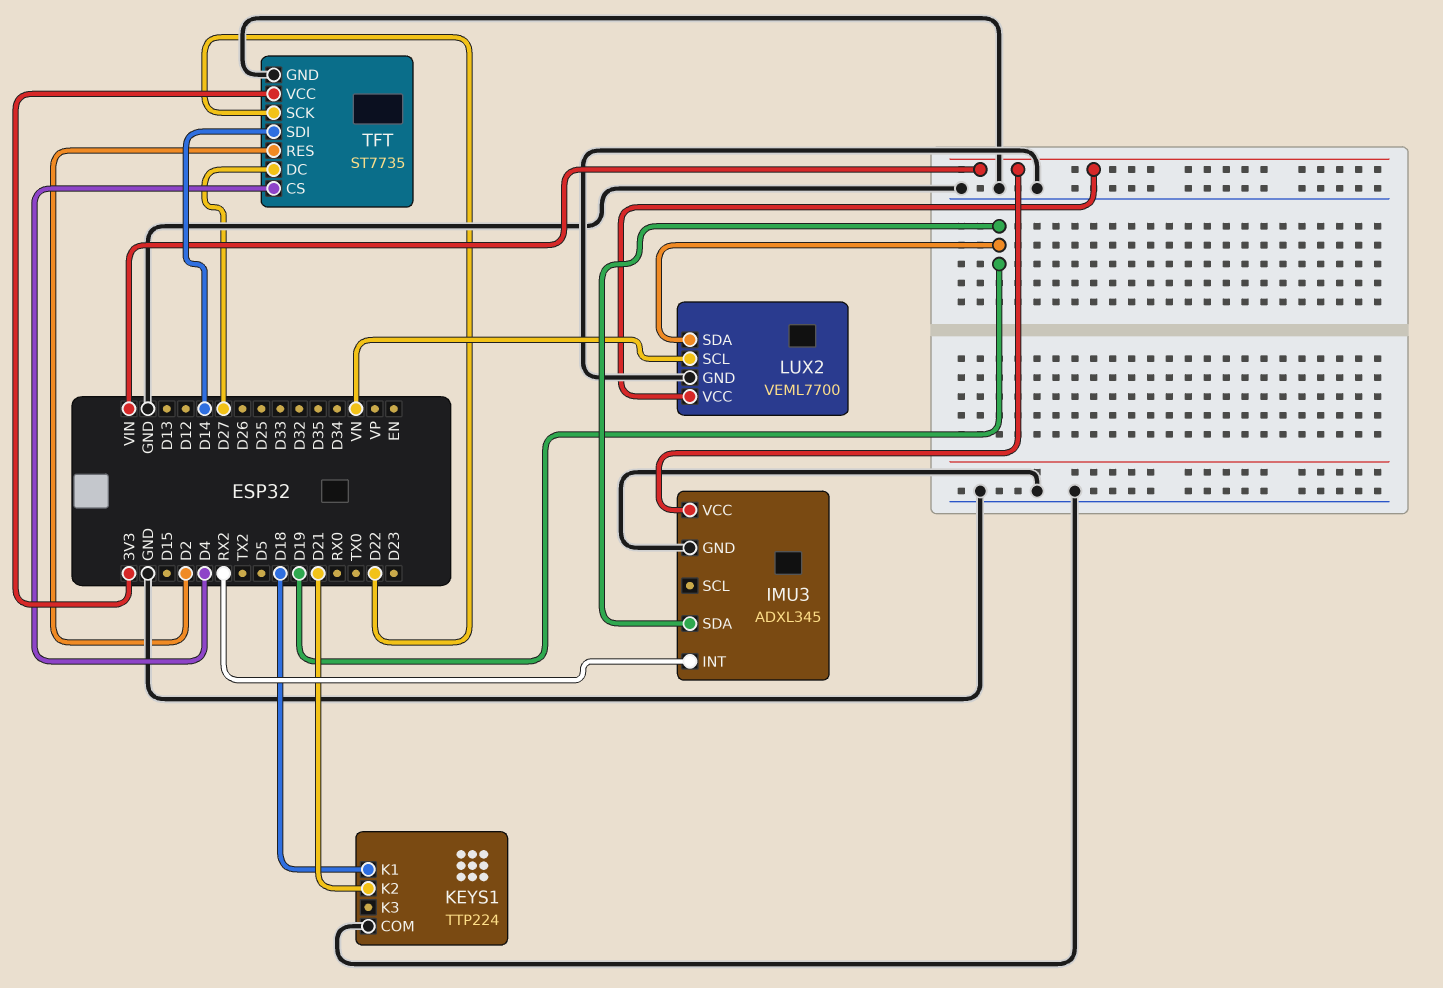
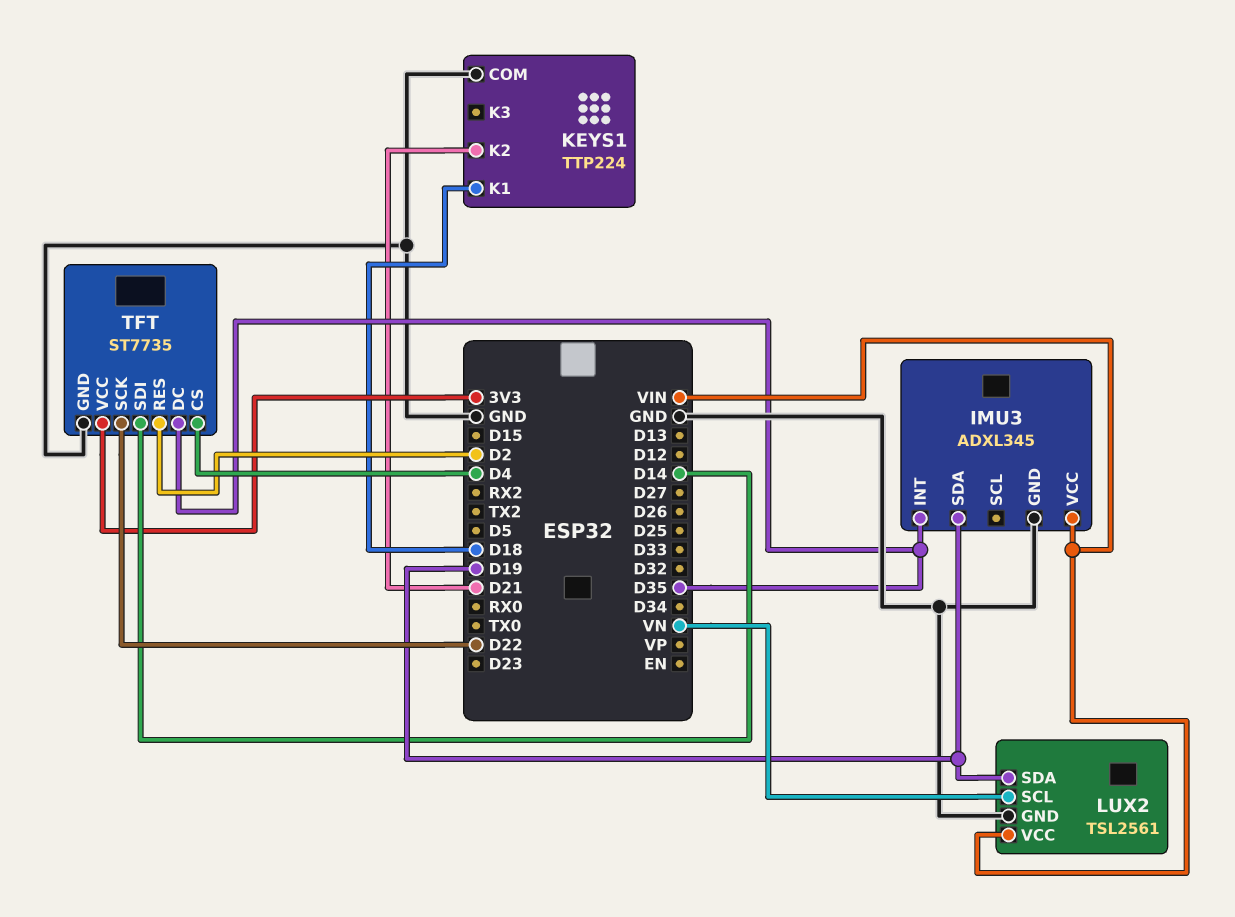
IMU3 pin INT: RX2 -> D35
LUX2: VEML7700 -> TSL2561
TFT pin DC: D27 -> D35

